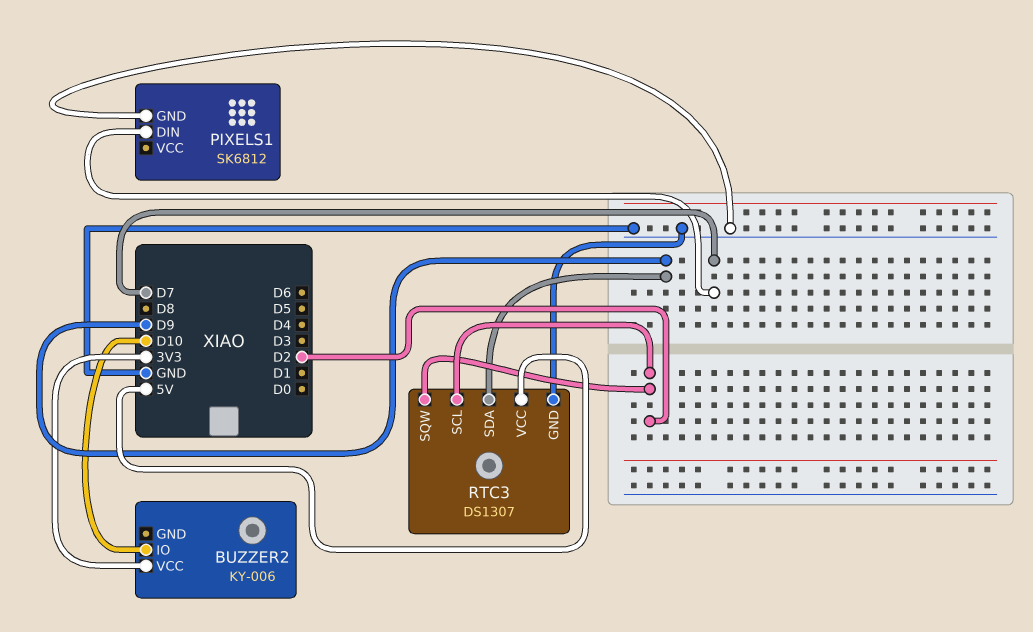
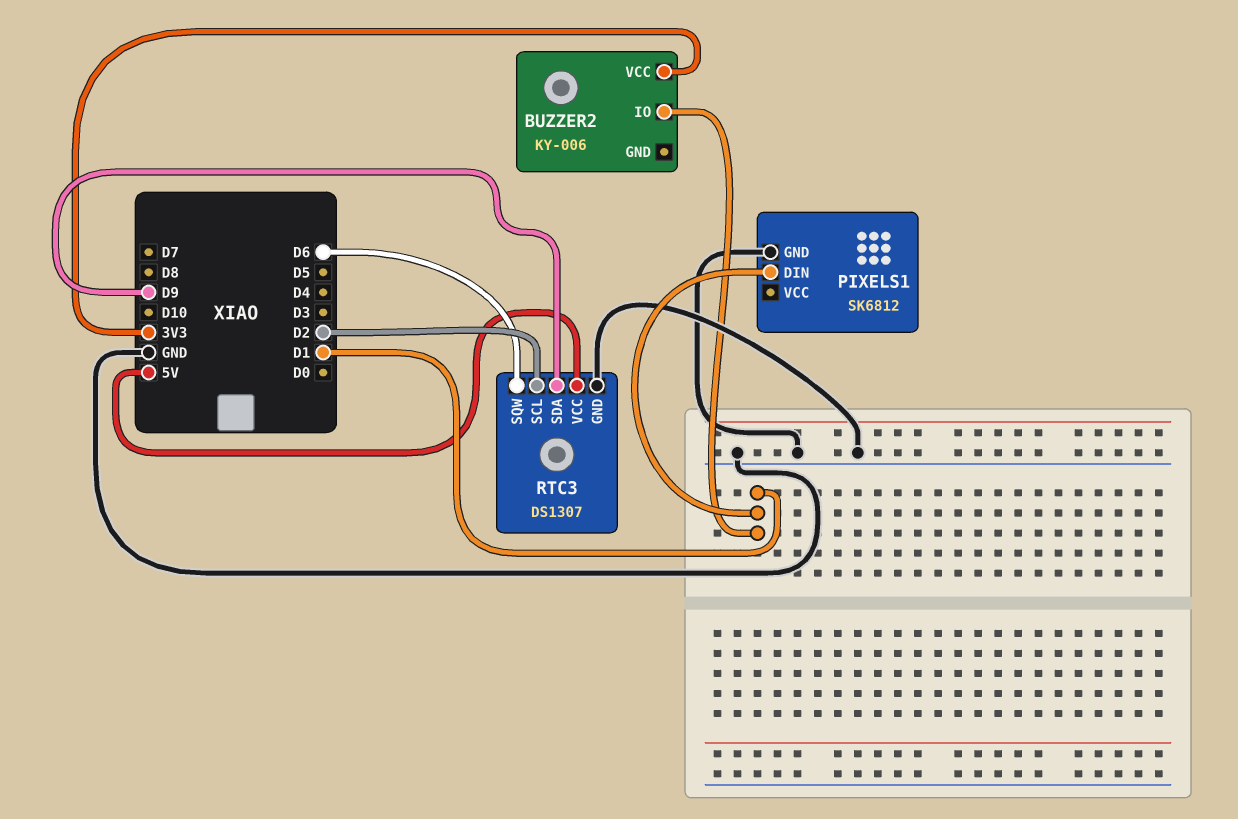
BUZZER2 pin IO: D10 -> D1
PIXELS1 pin DIN: D7 -> D1
RTC3 pin SQW: D2 -> D6

